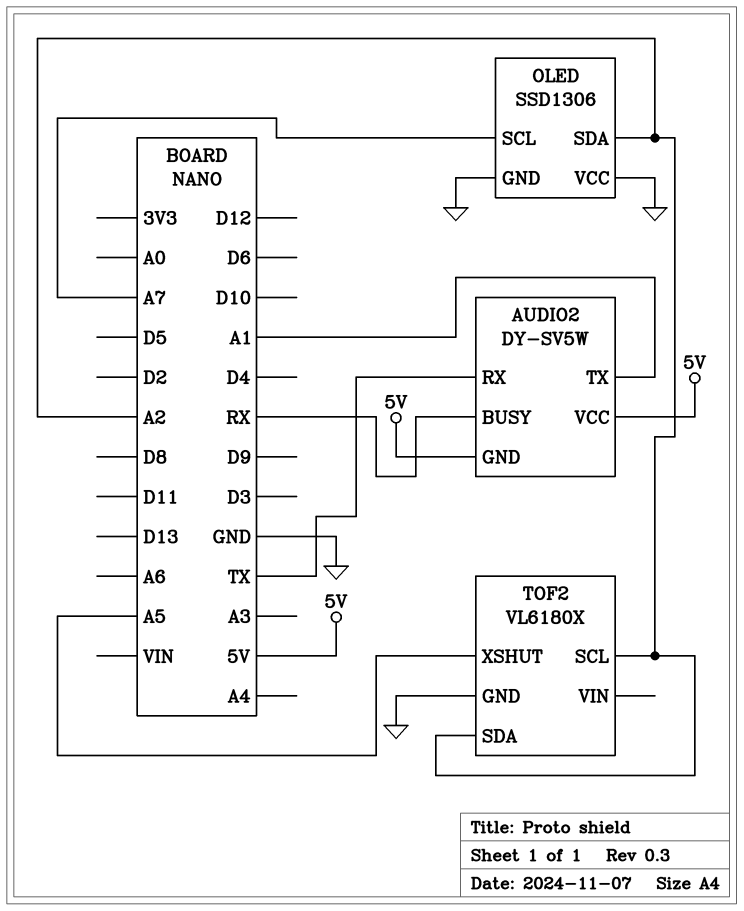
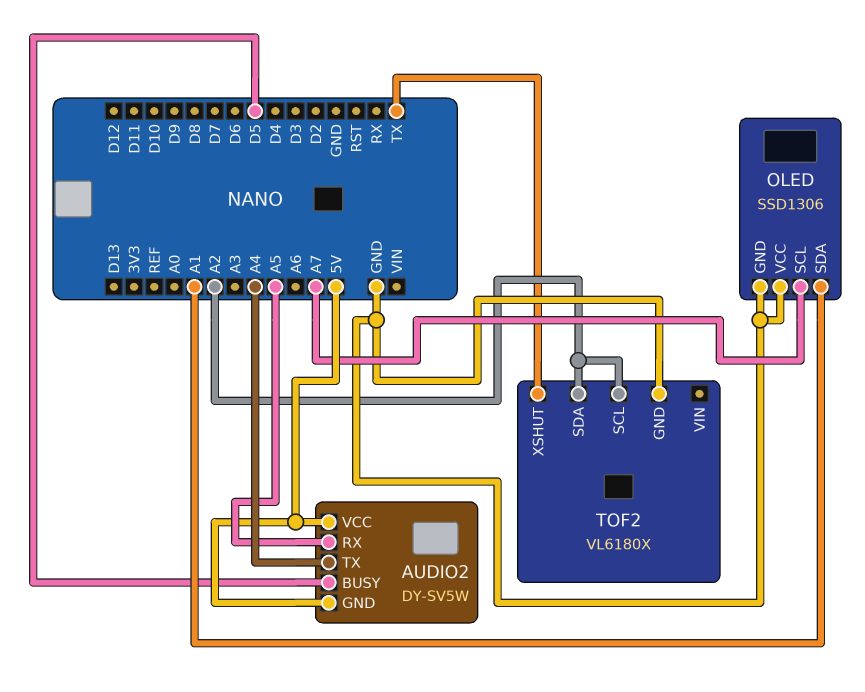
AUDIO2 pin BUSY: RX -> D5
AUDIO2 pin RX: TX -> A5
AUDIO2 pin TX: A1 -> A4
OLED pin SDA: A2 -> A1
TOF2 pin XSHUT: A5 -> TX

